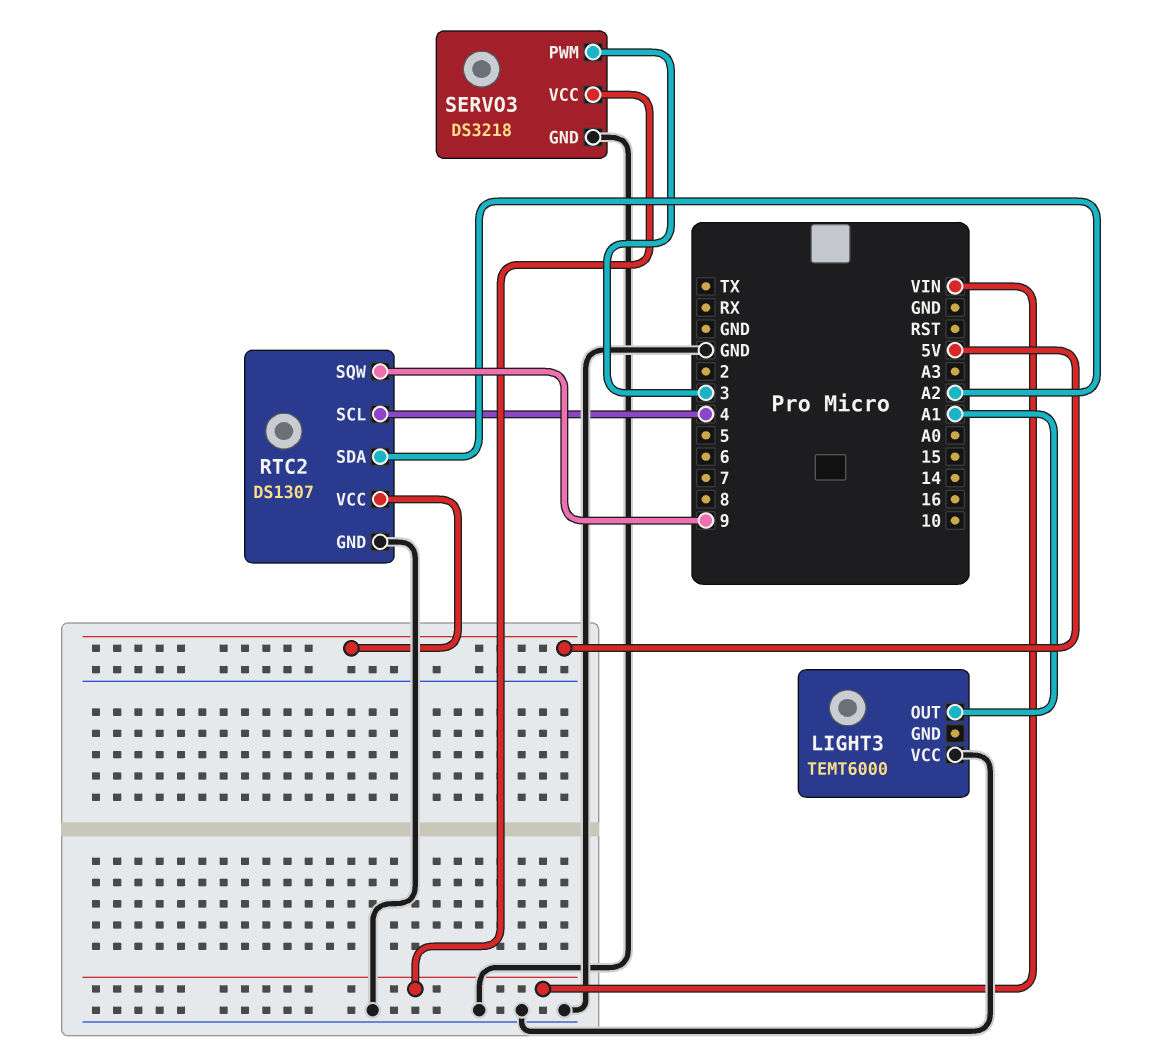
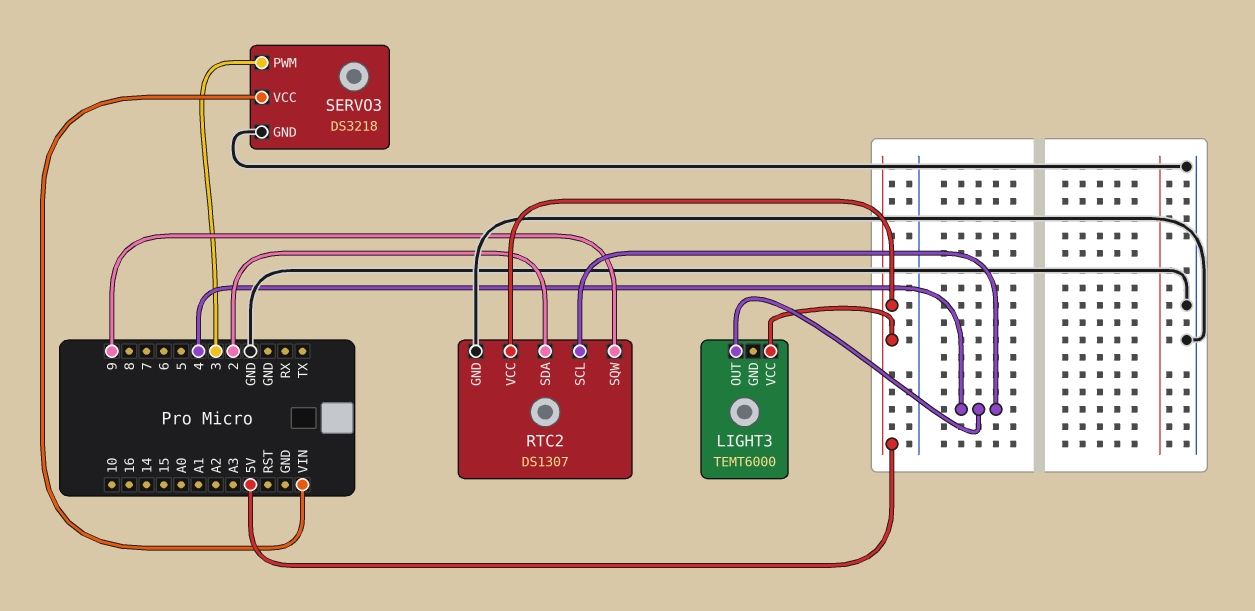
LIGHT3 pin OUT: A1 -> 4
LIGHT3 pin VCC: GND -> 5V
RTC2 pin SDA: A2 -> 2

